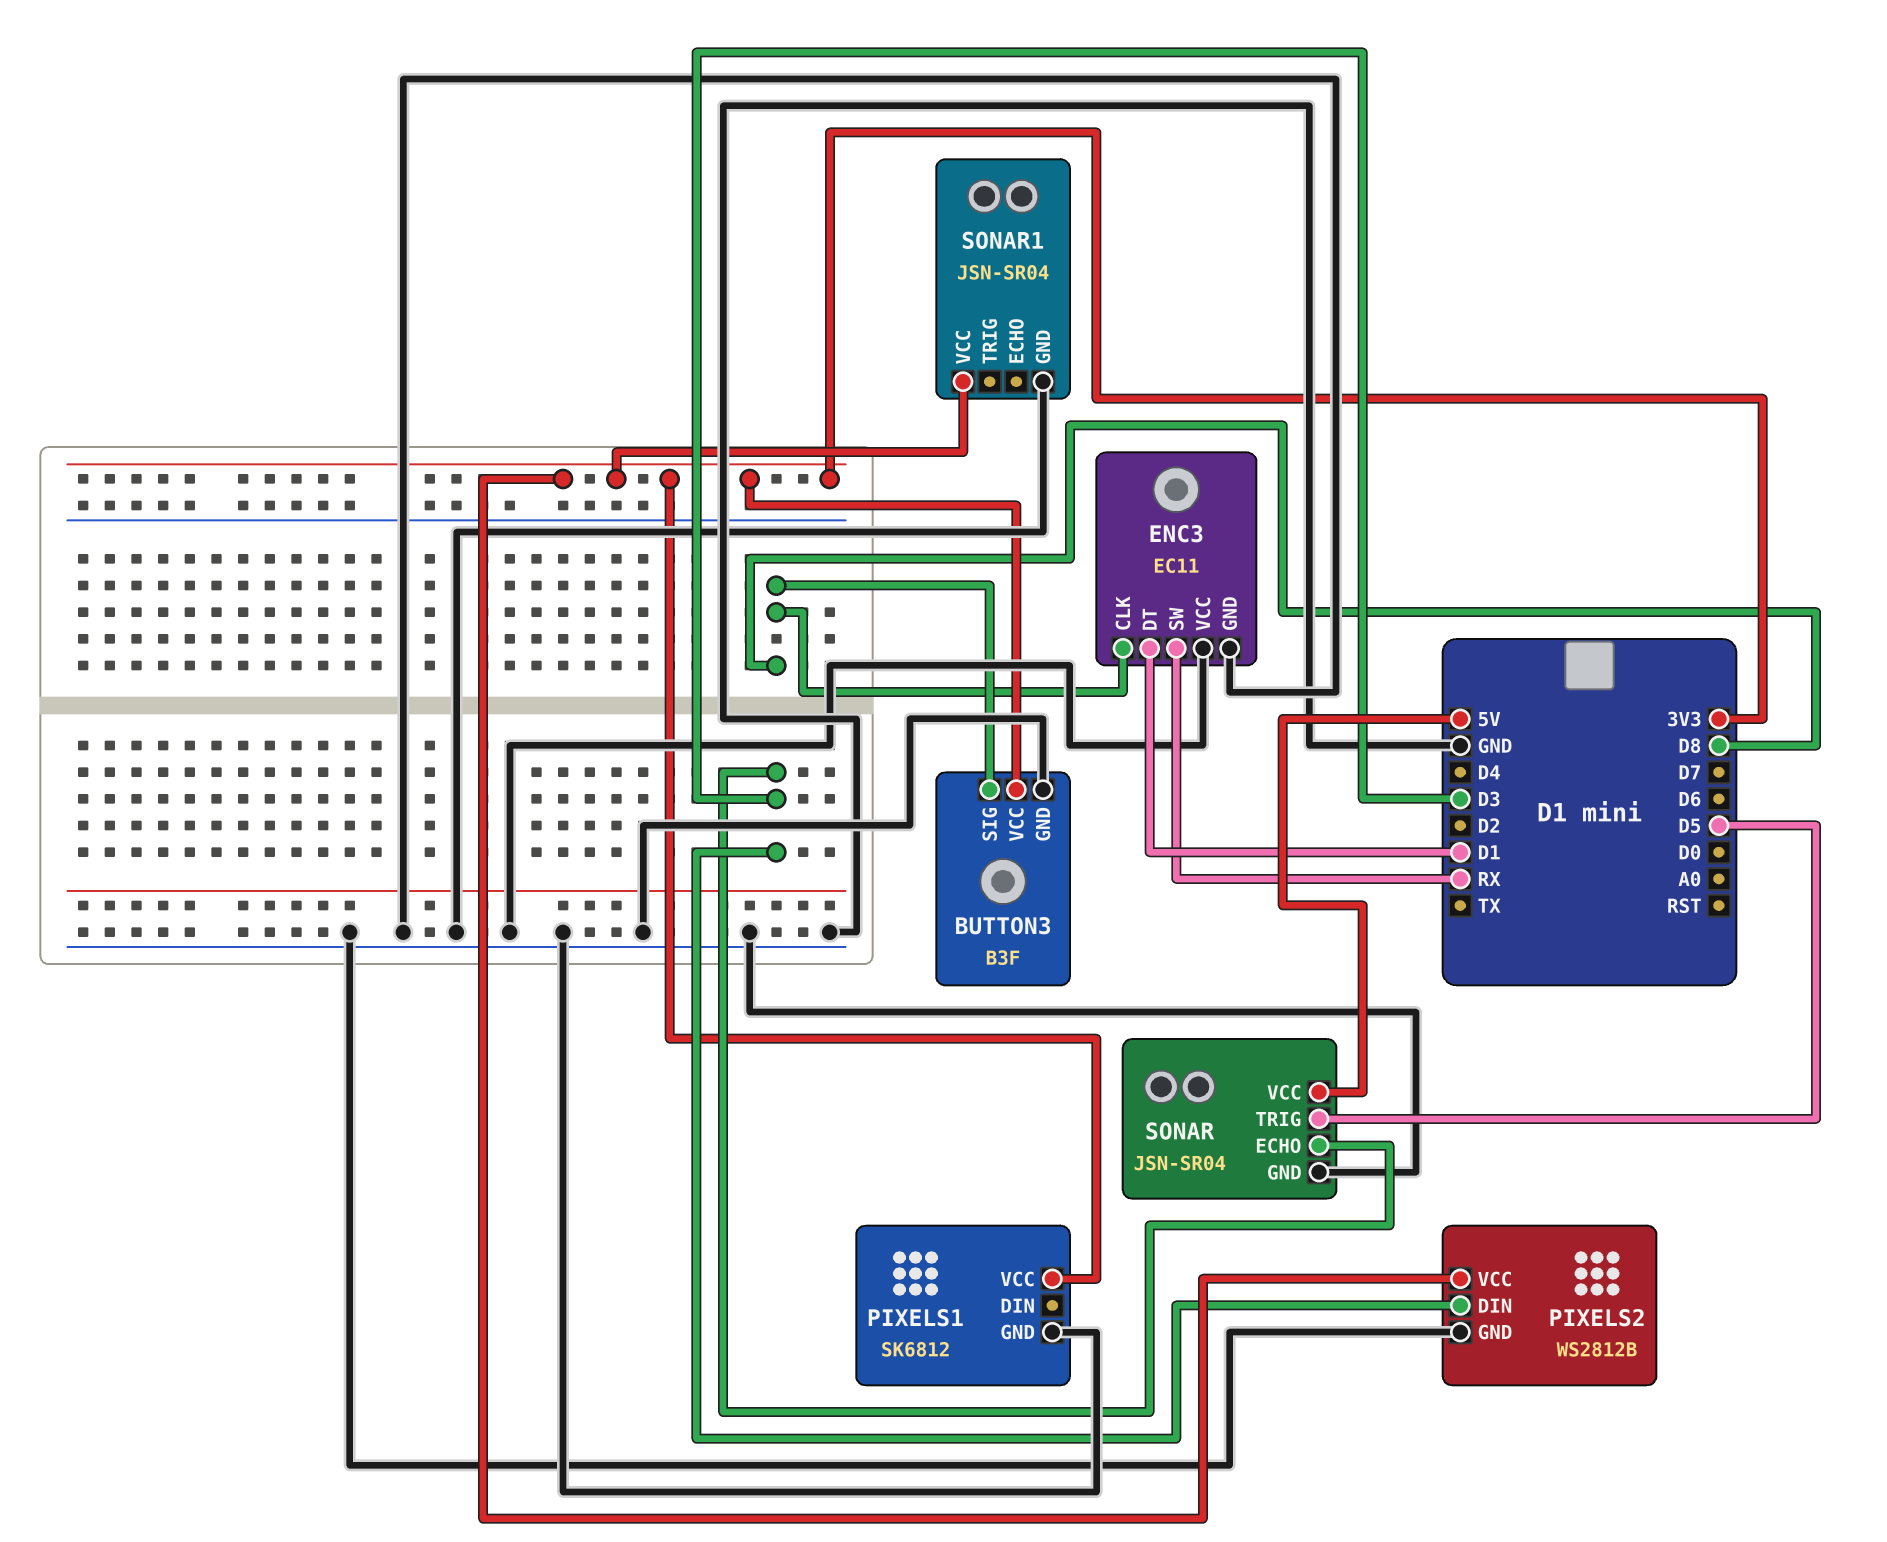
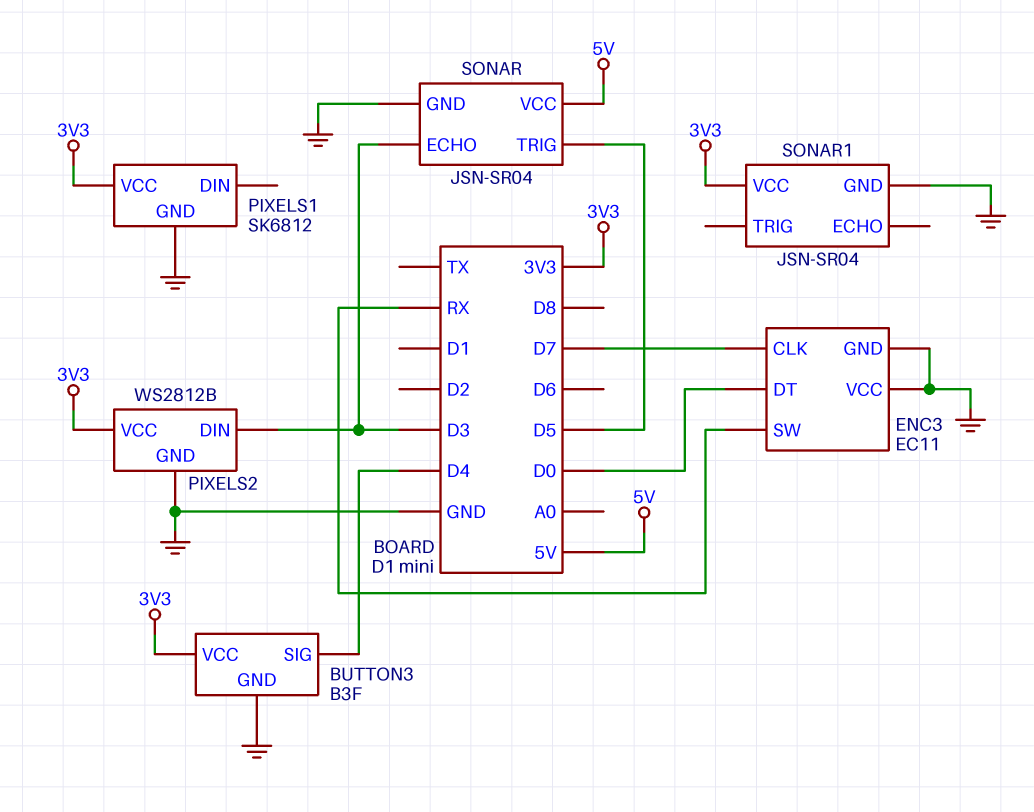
BUTTON3 pin SIG: D8 -> D4
ENC3 pin CLK: D8 -> D7
ENC3 pin DT: D1 -> D0

